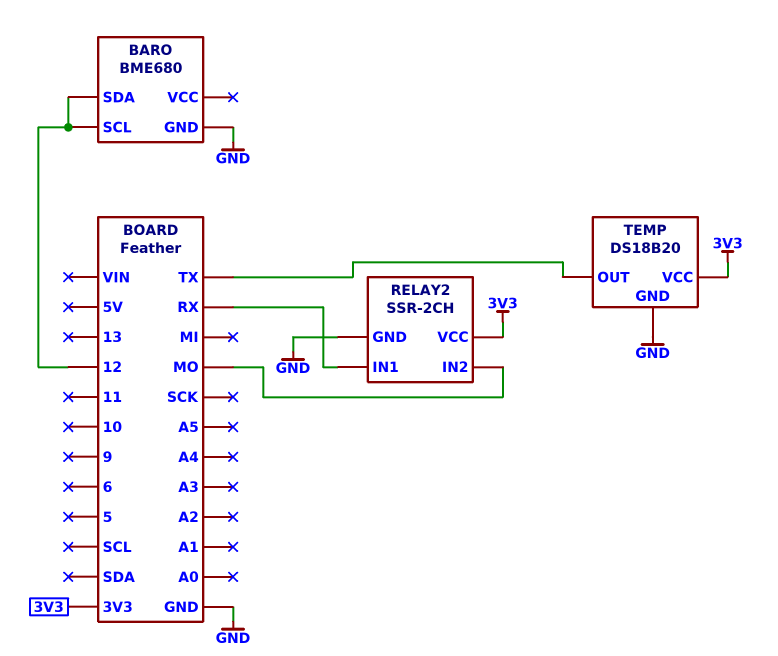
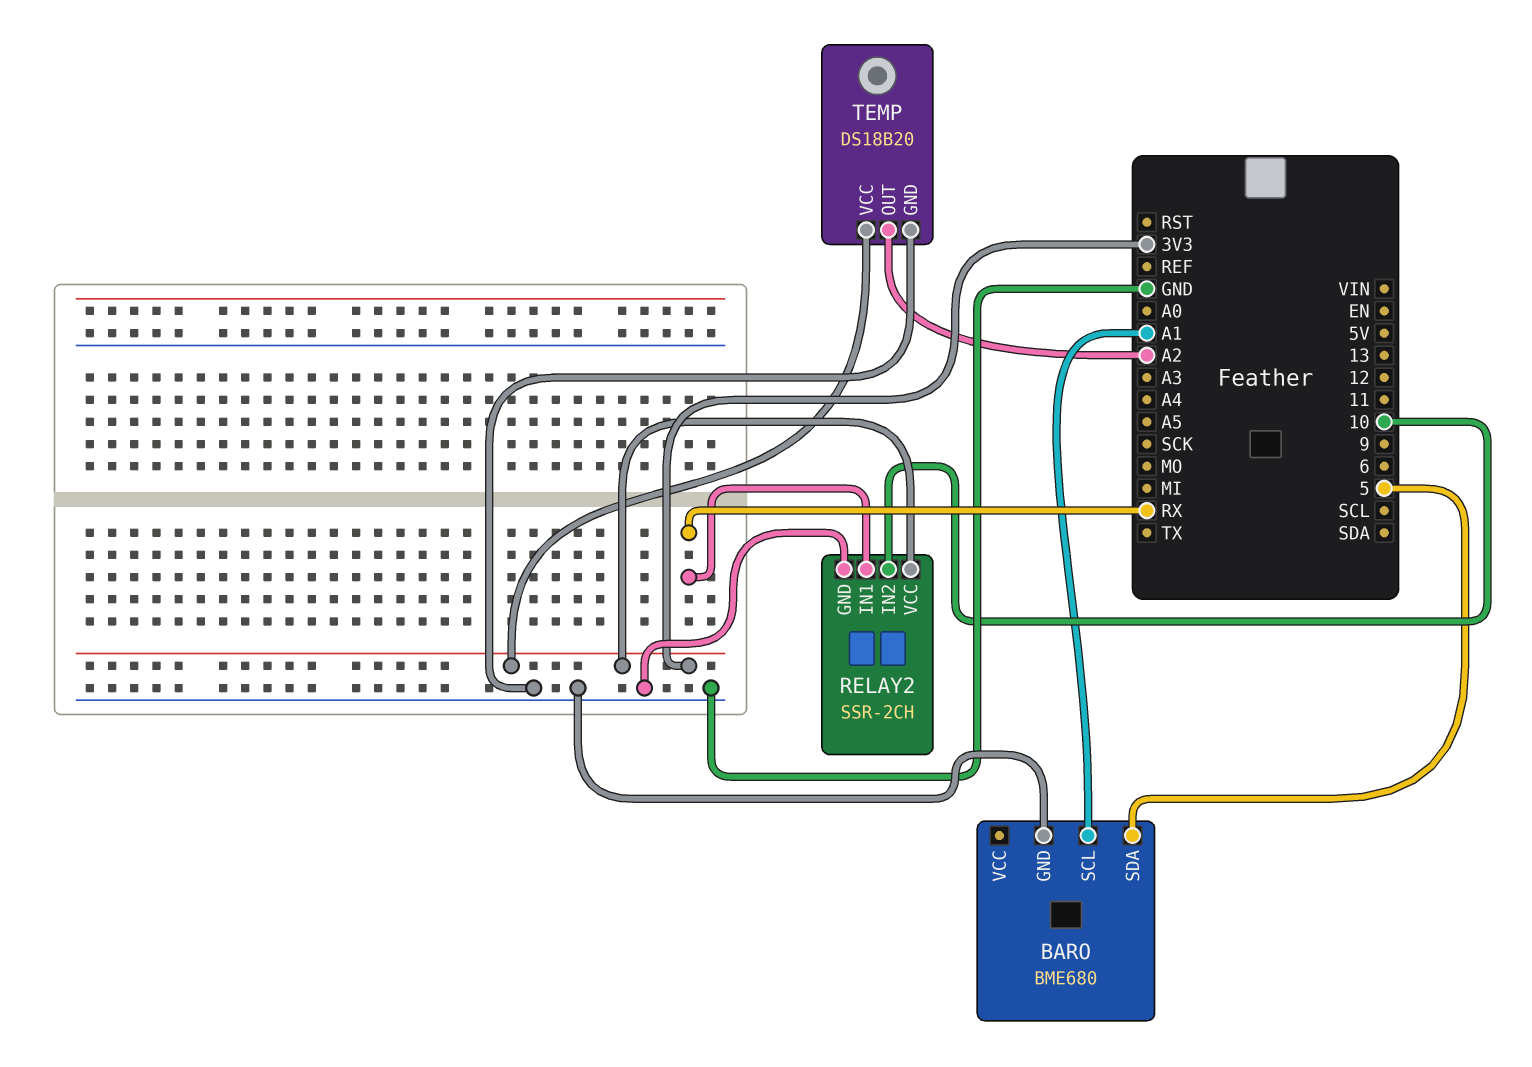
BARO pin SCL: 12 -> A1
BARO pin SDA: 12 -> 5
RELAY2 pin IN2: MO -> 10
TEMP pin OUT: TX -> A2

